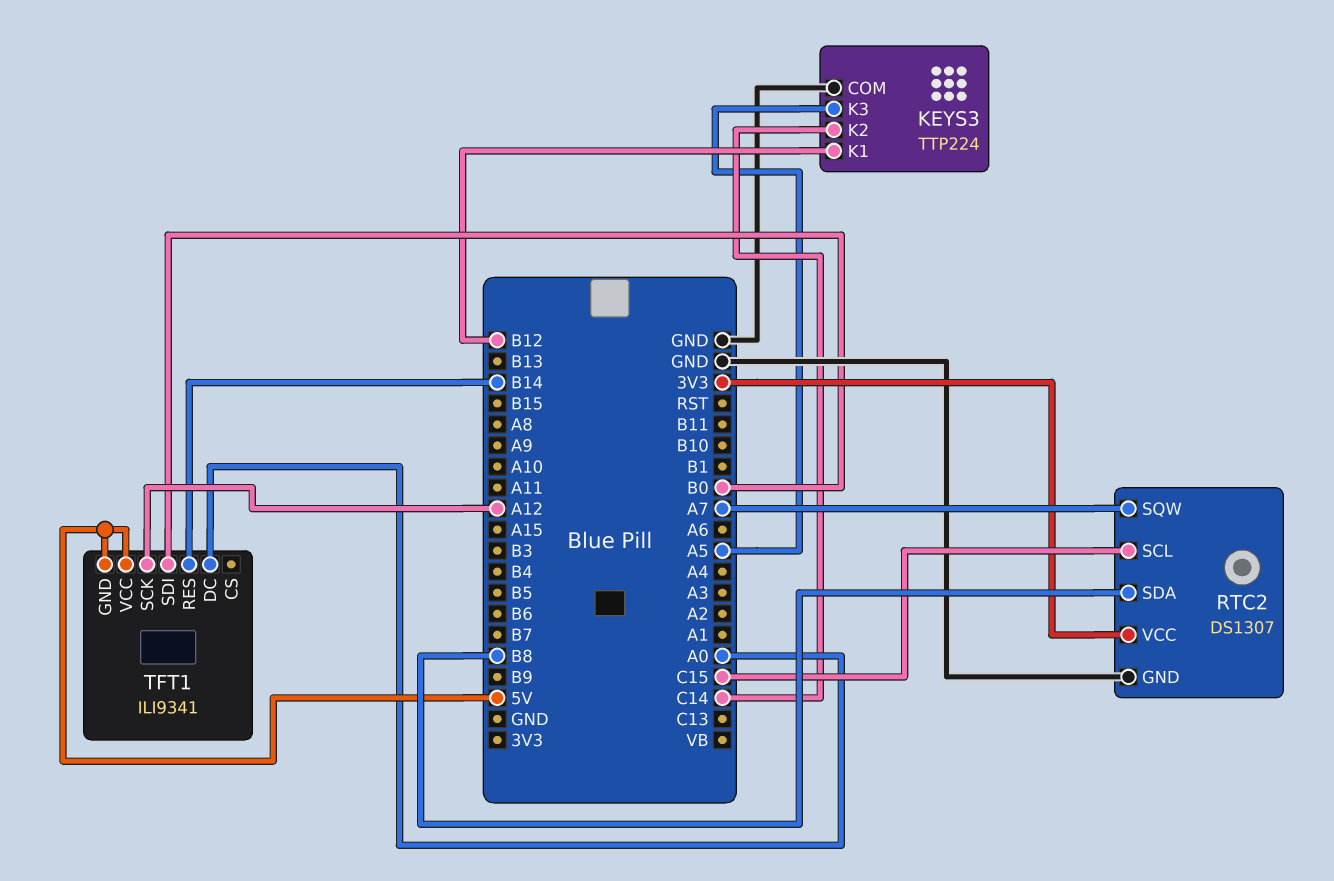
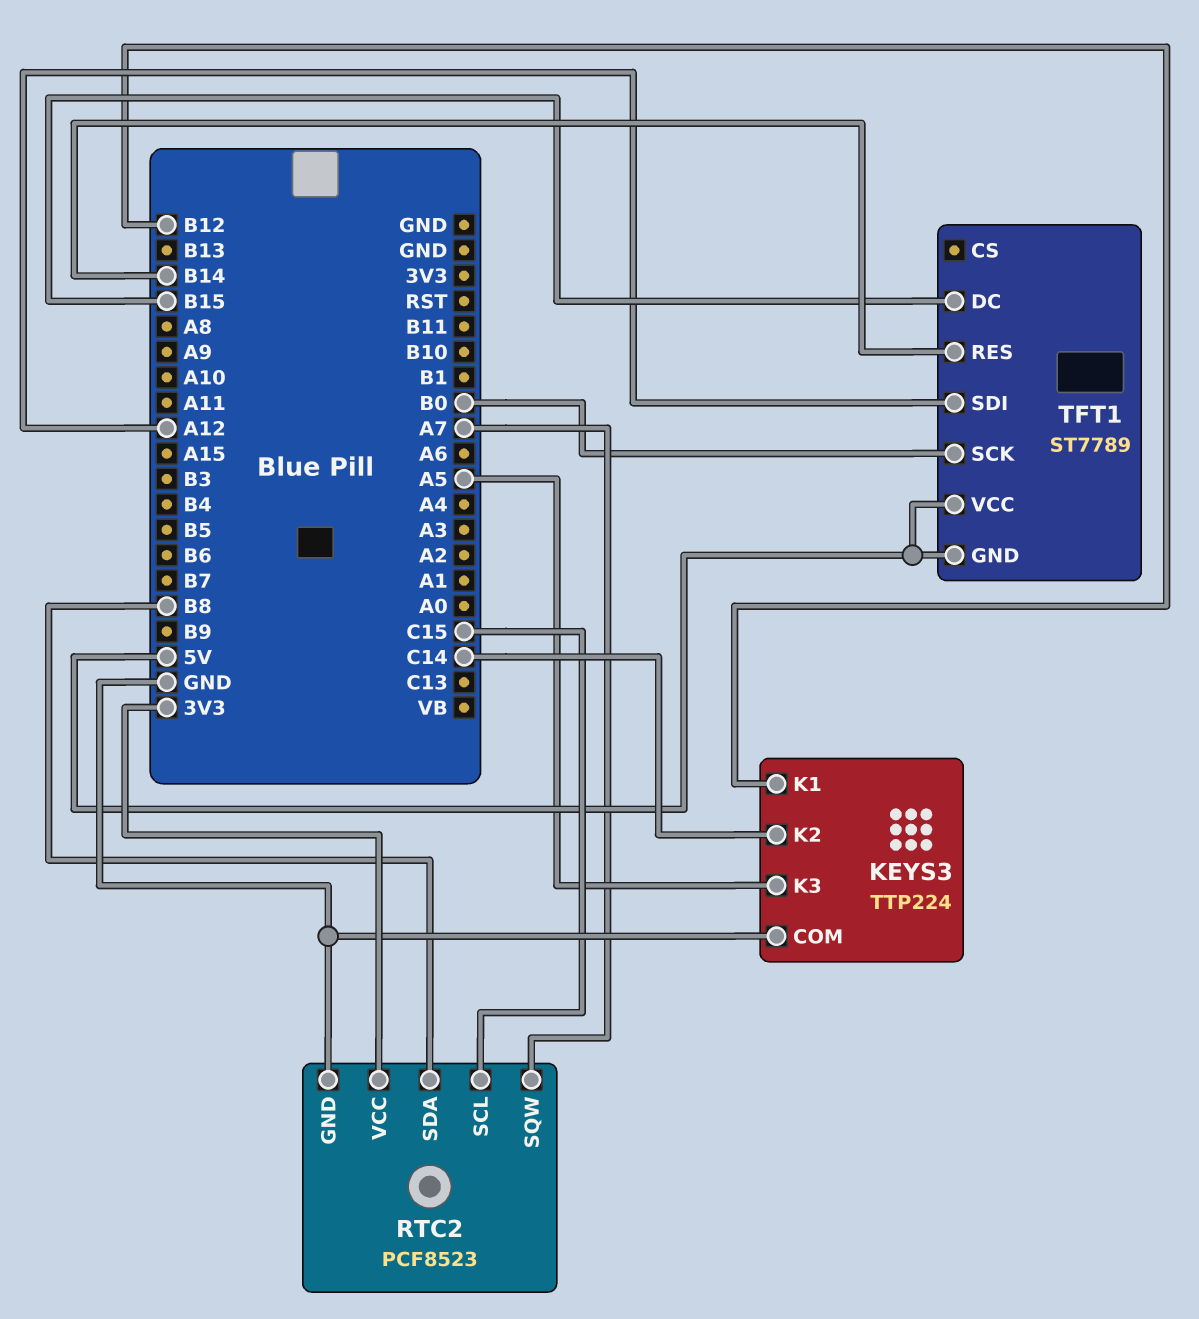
RTC2: DS1307 -> PCF8523
TFT1: ILI9341 -> ST7789
TFT1 pin DC: A0 -> B15
TFT1 pin SCK: A12 -> B0
TFT1 pin SDI: B0 -> A12

